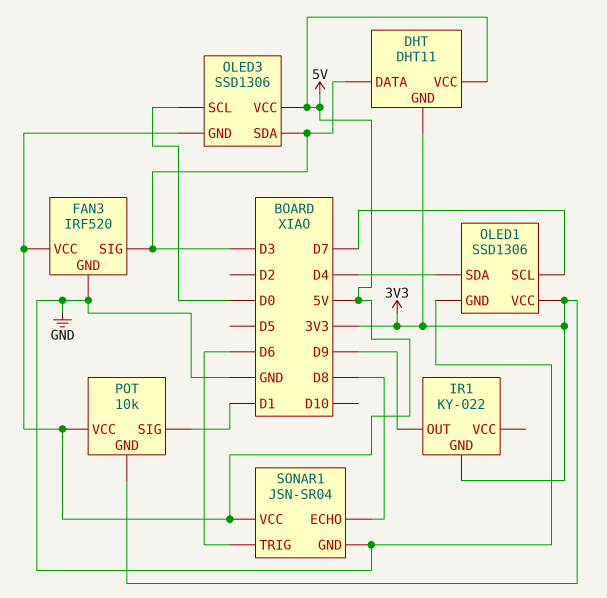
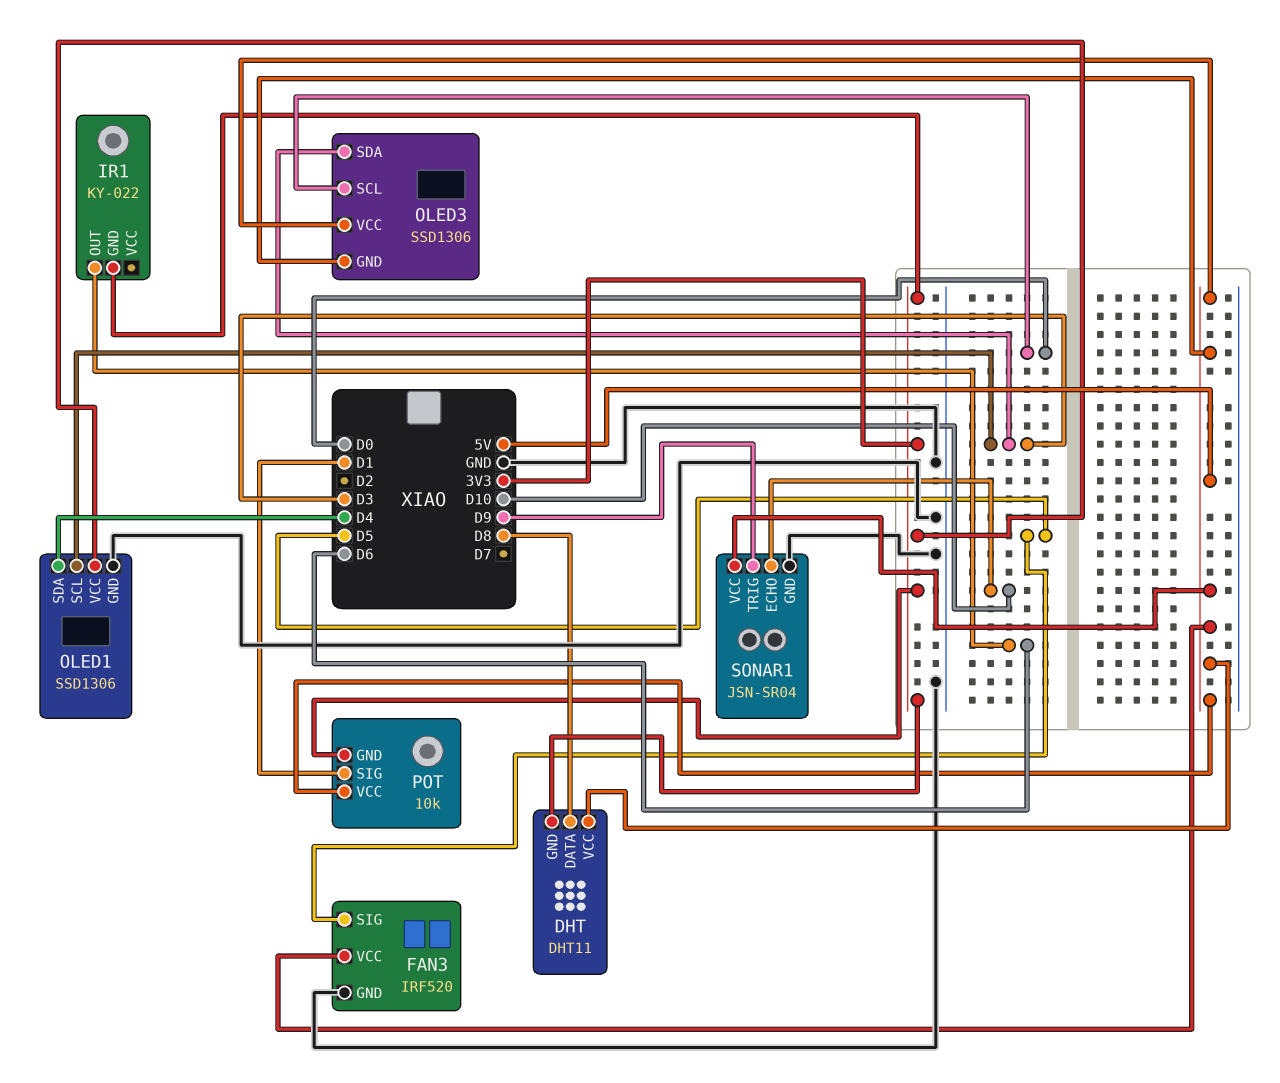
DHT pin DATA: D3 -> D8
FAN3 pin SIG: D3 -> D5
IR1 pin OUT: D9 -> D6
OLED1 pin SCL: D7 -> D3
SONAR1 pin ECHO: D8 -> D10
SONAR1 pin TRIG: D6 -> D9

